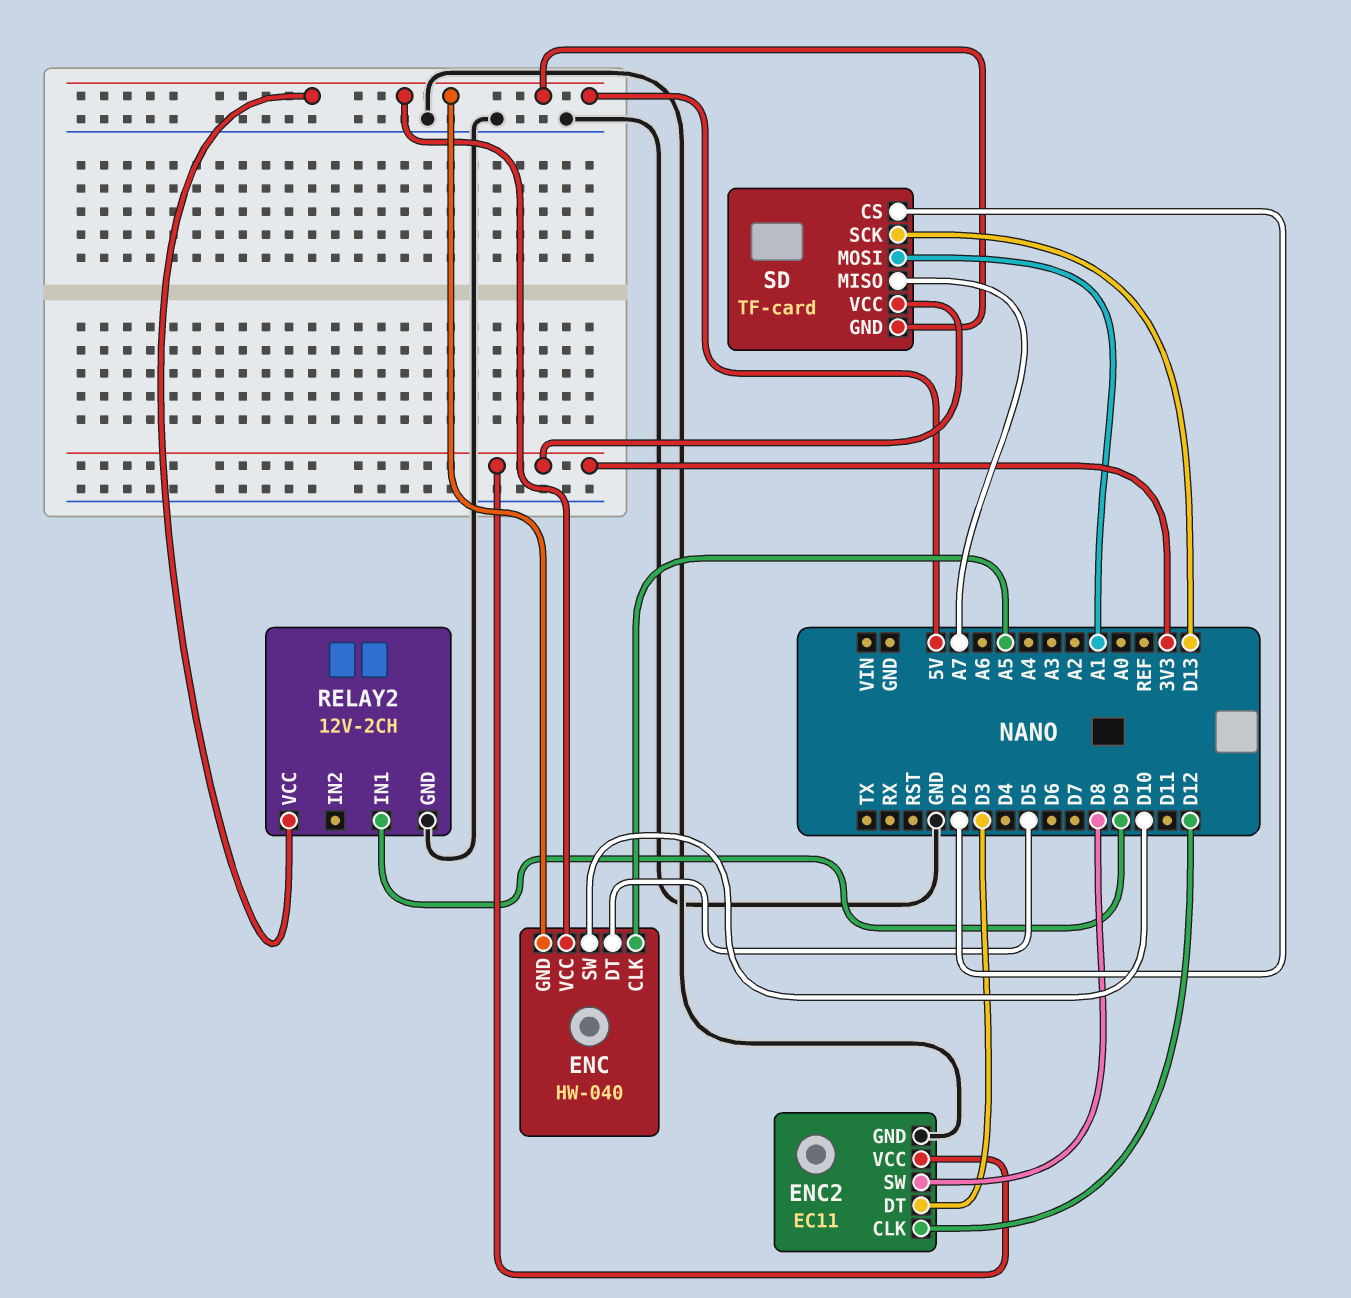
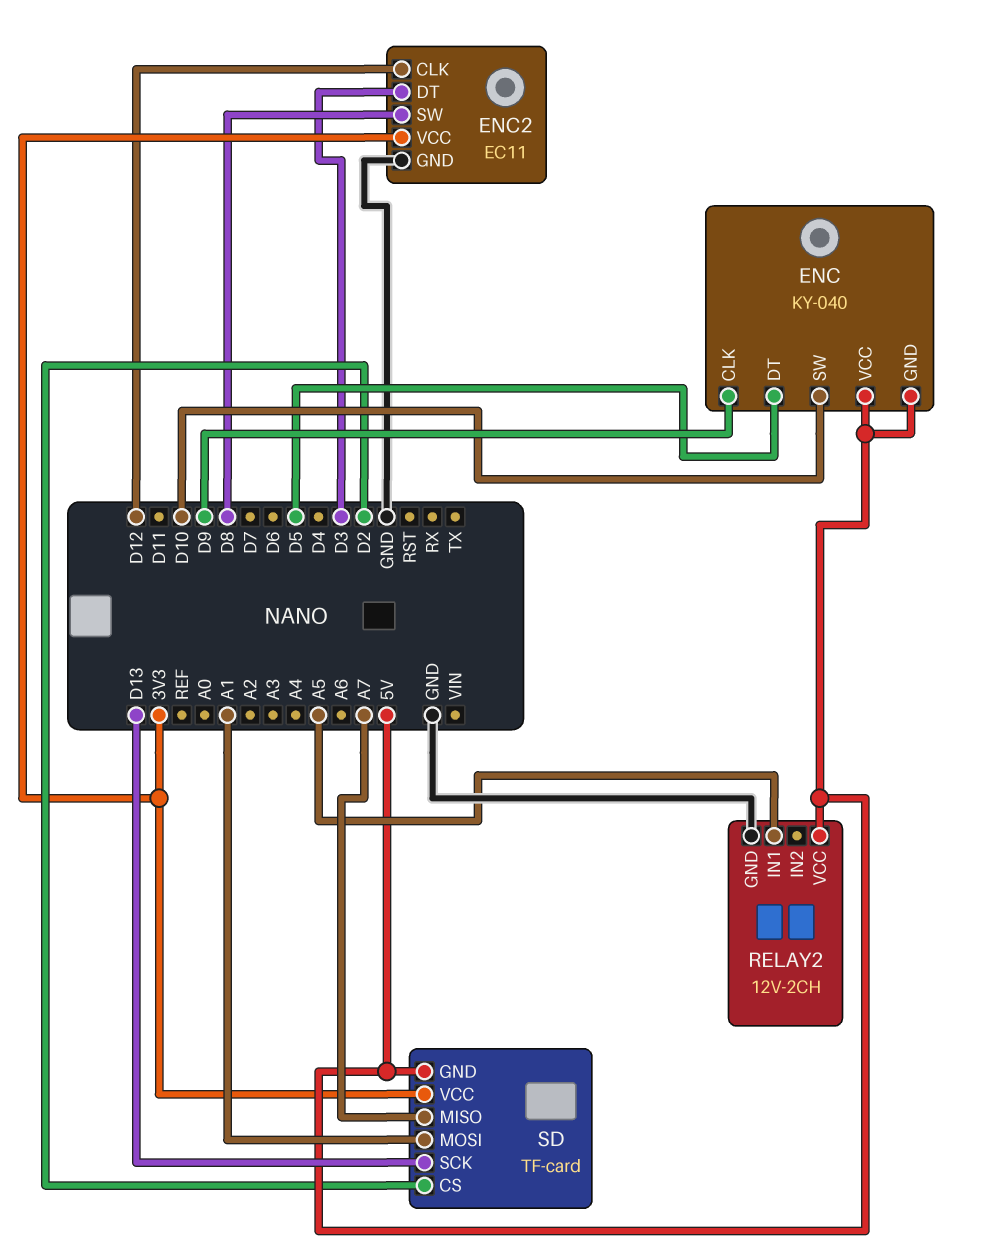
ENC: HW-040 -> KY-040
ENC pin CLK: A5 -> D9
RELAY2 pin IN1: D9 -> A5

